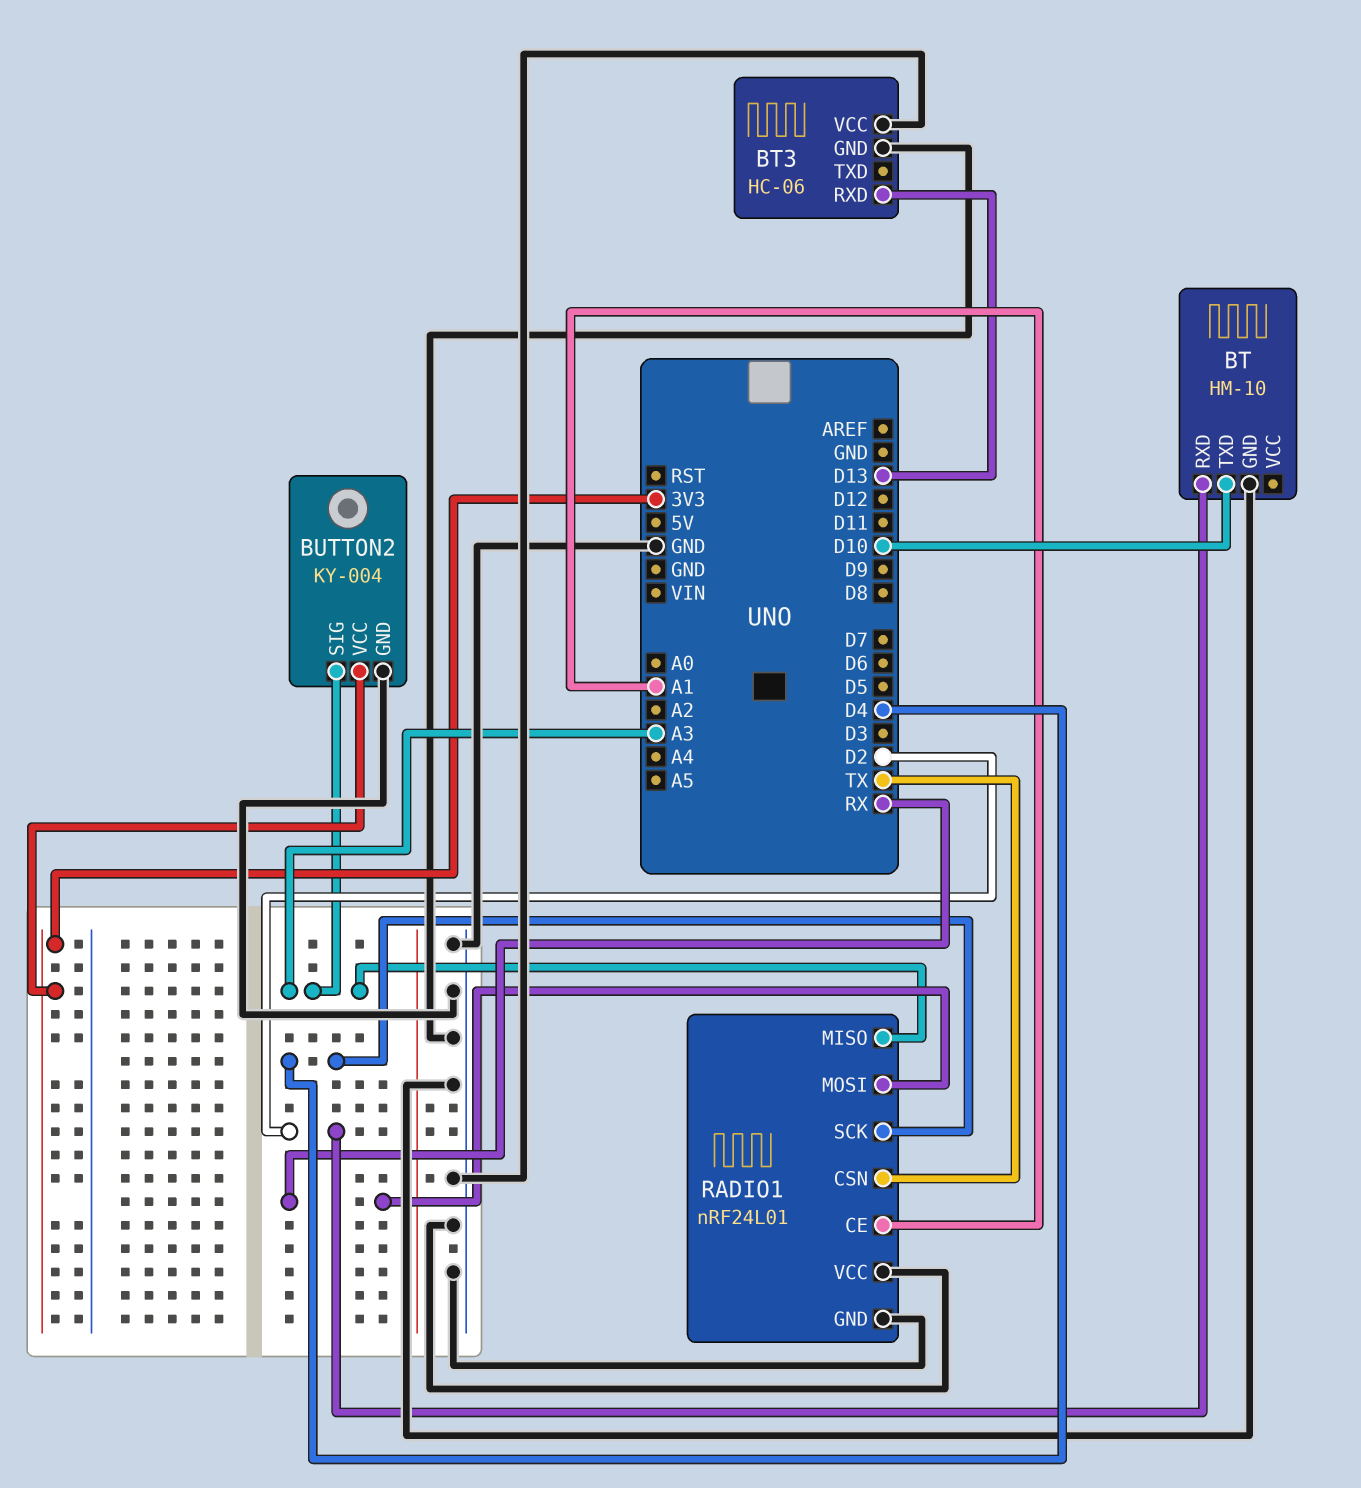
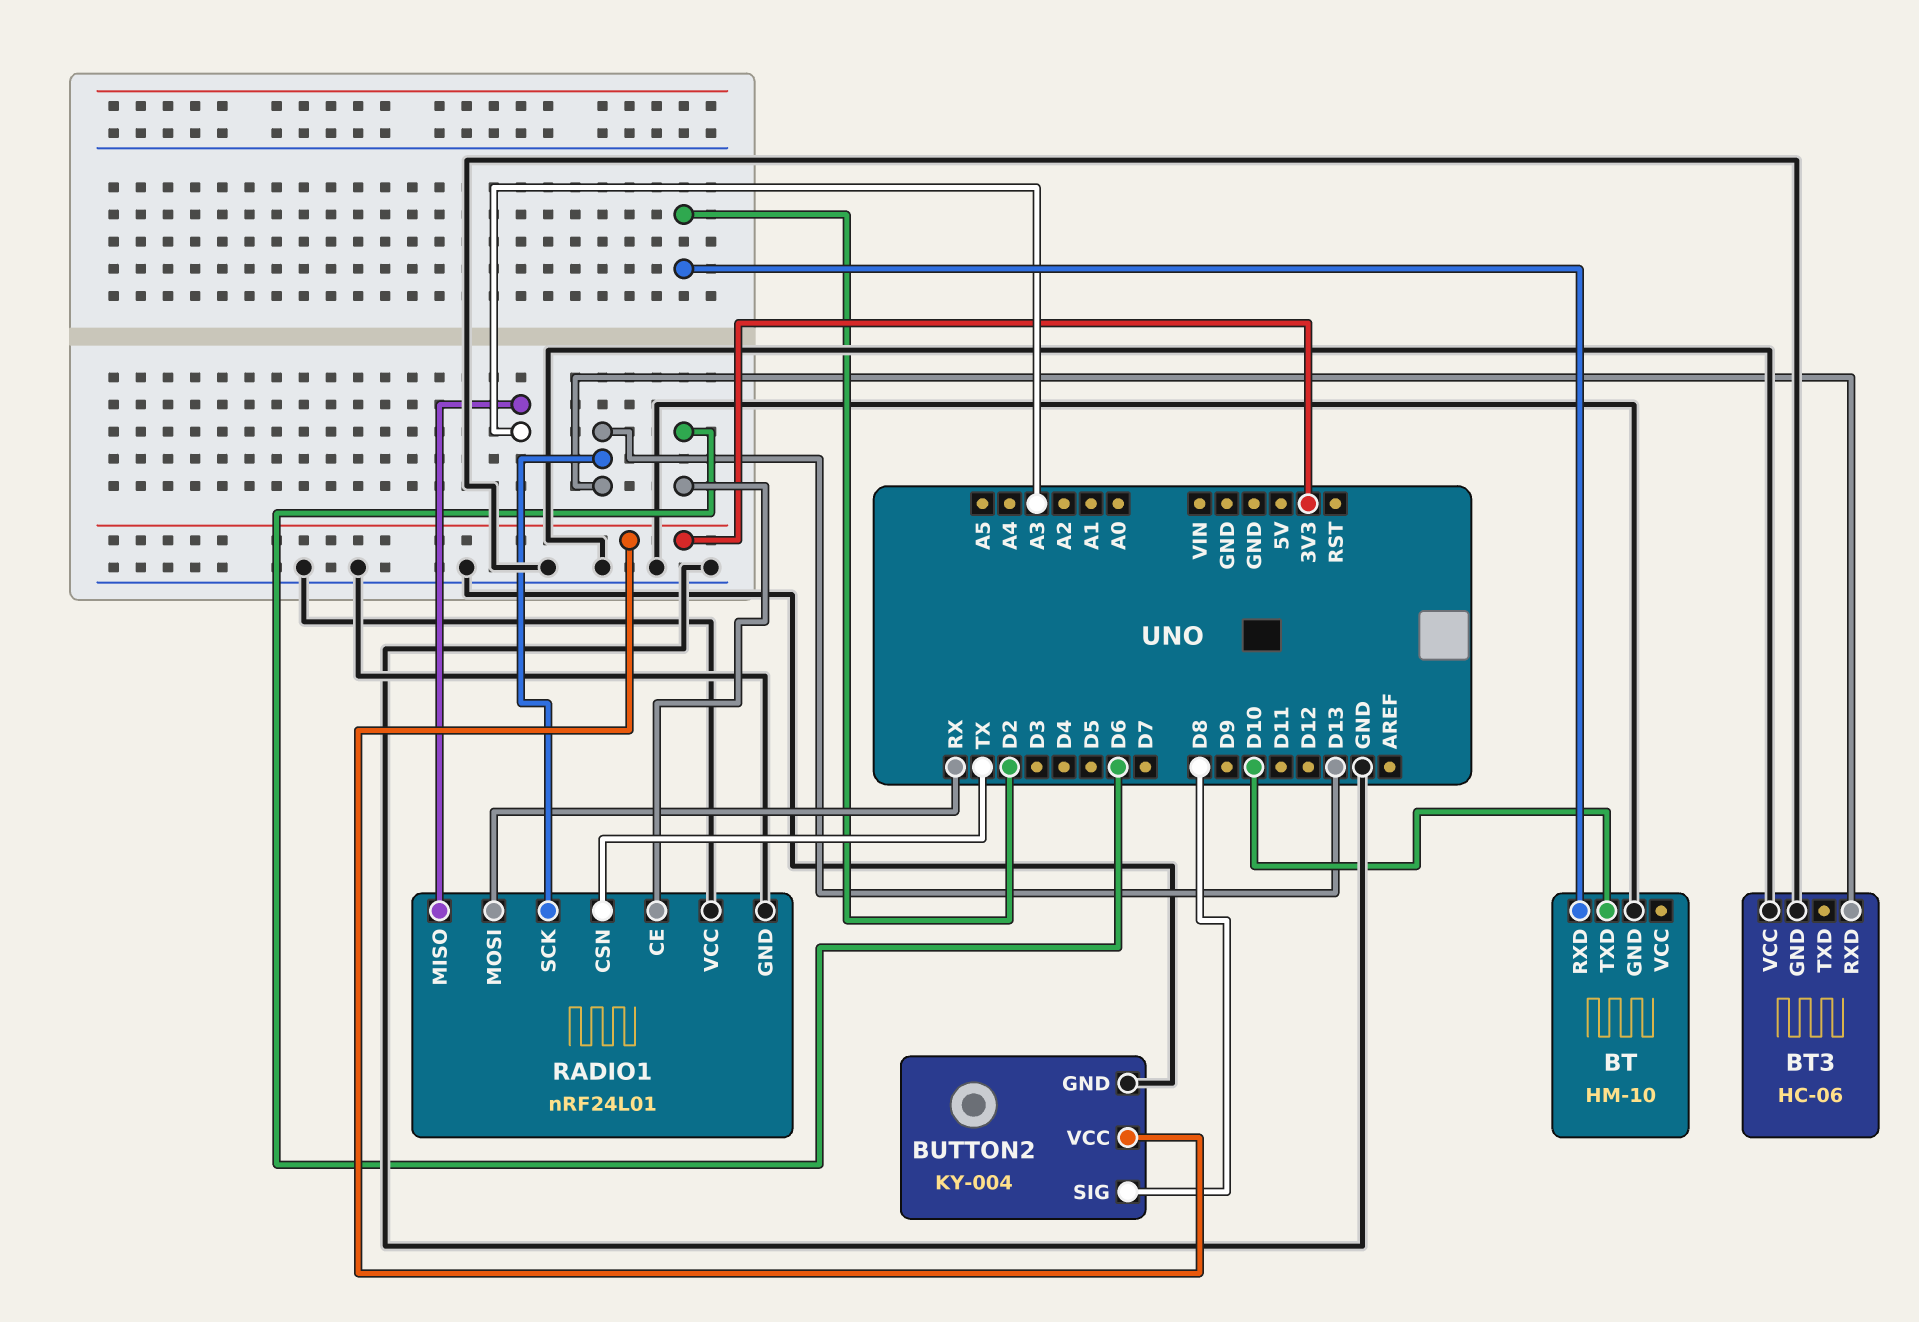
BUTTON2 pin SIG: A3 -> D8
RADIO1 pin CE: A1 -> D6
RADIO1 pin SCK: D4 -> D13

